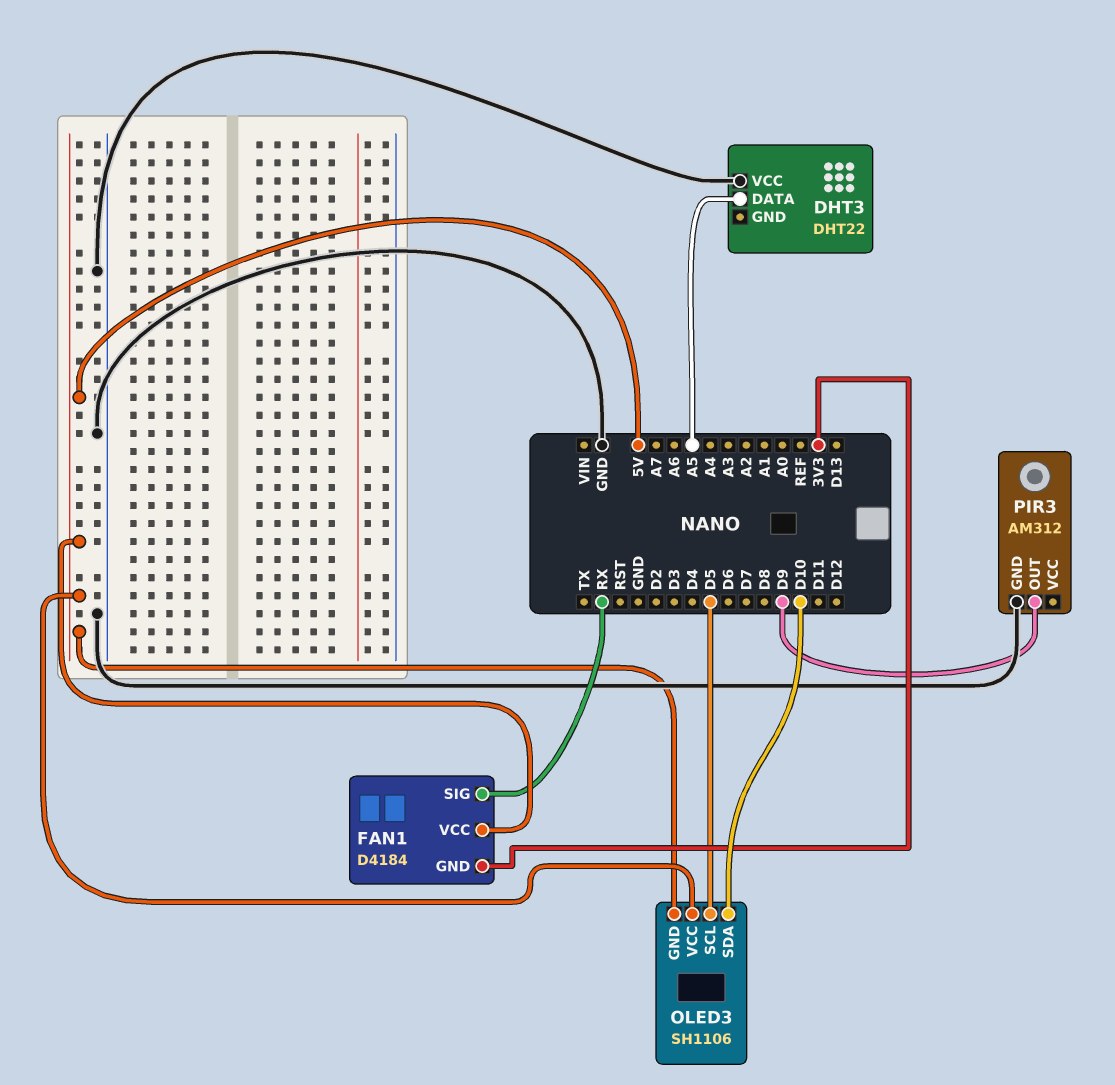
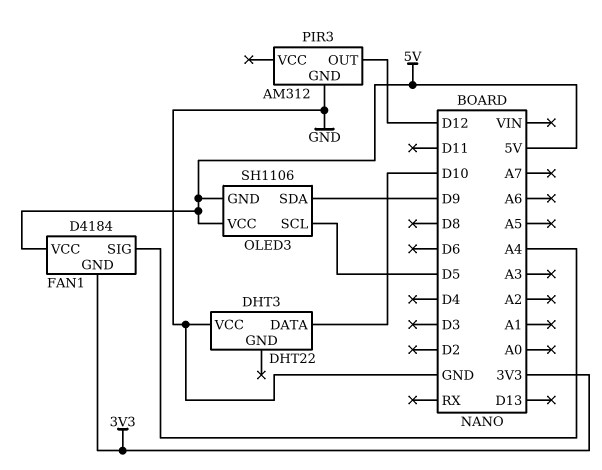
DHT3 pin DATA: A5 -> D10
FAN1 pin SIG: RX -> A4
OLED3 pin SDA: D10 -> D9
PIR3 pin OUT: D9 -> D12

